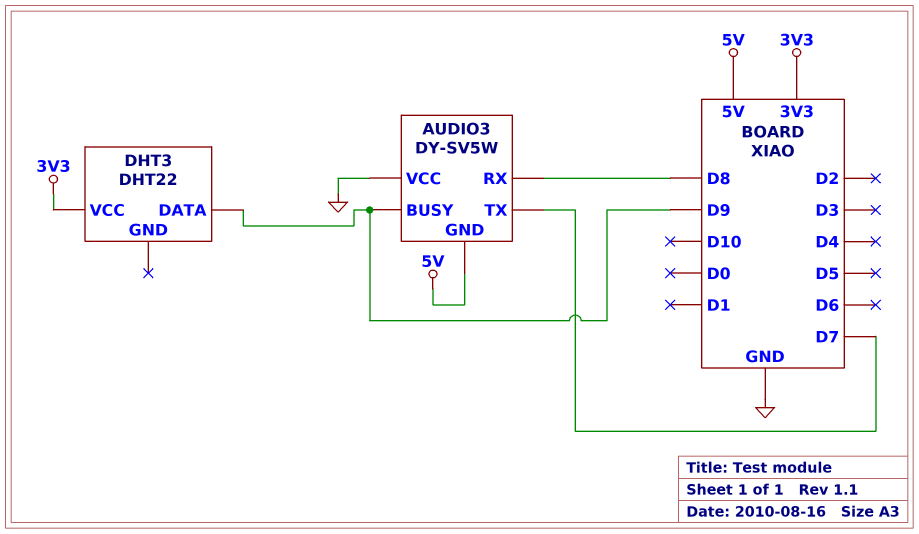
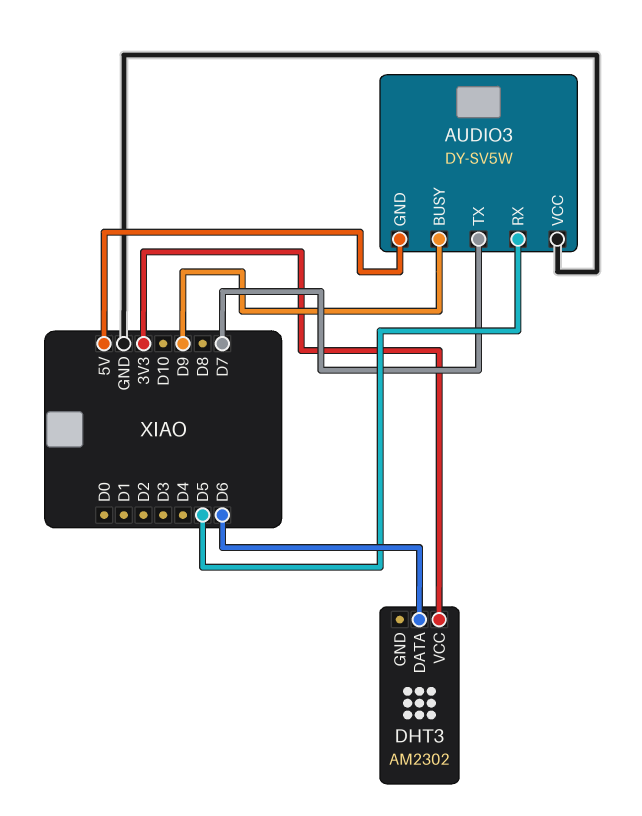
AUDIO3 pin RX: D8 -> D5
DHT3: DHT22 -> AM2302
DHT3 pin DATA: D9 -> D6

